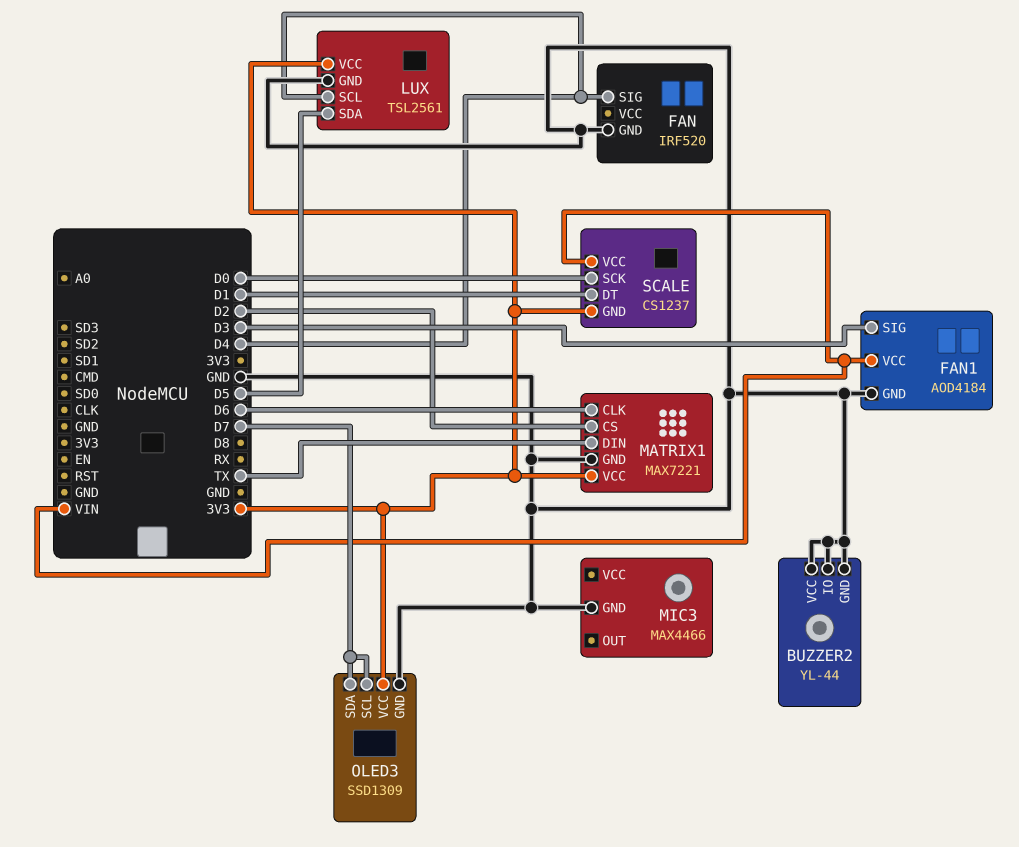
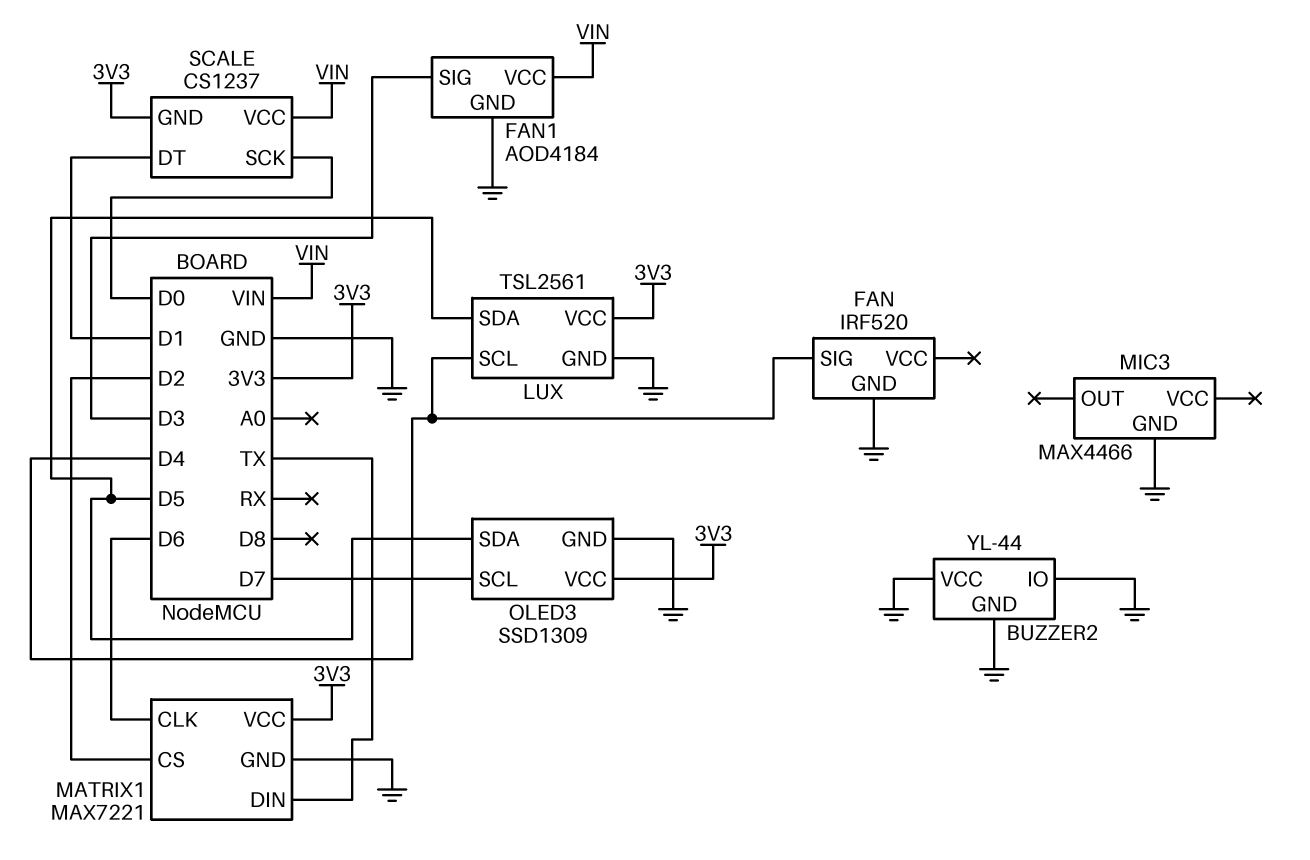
OLED3 pin SDA: D7 -> D5

